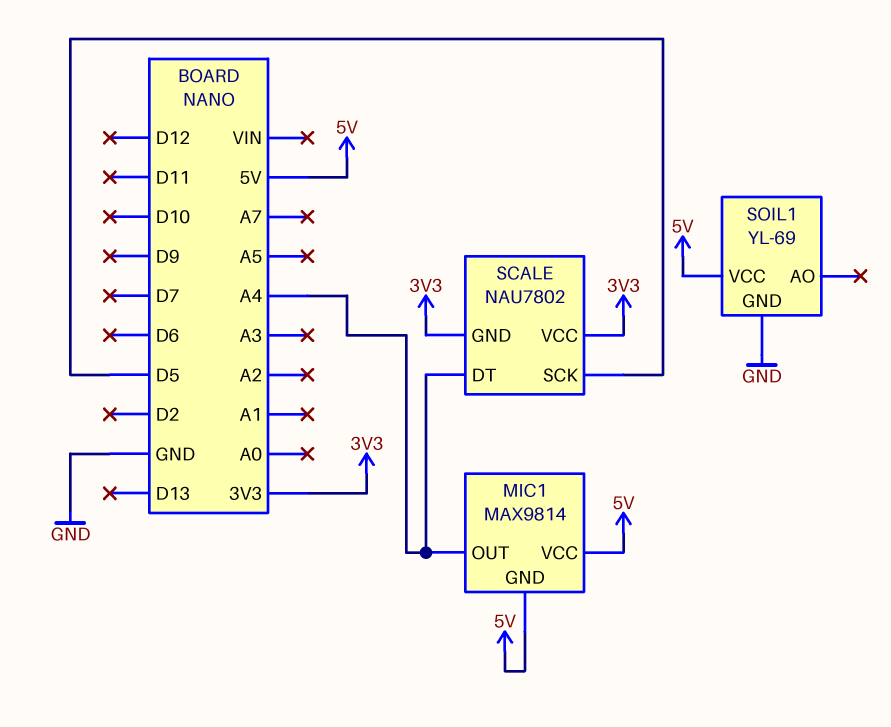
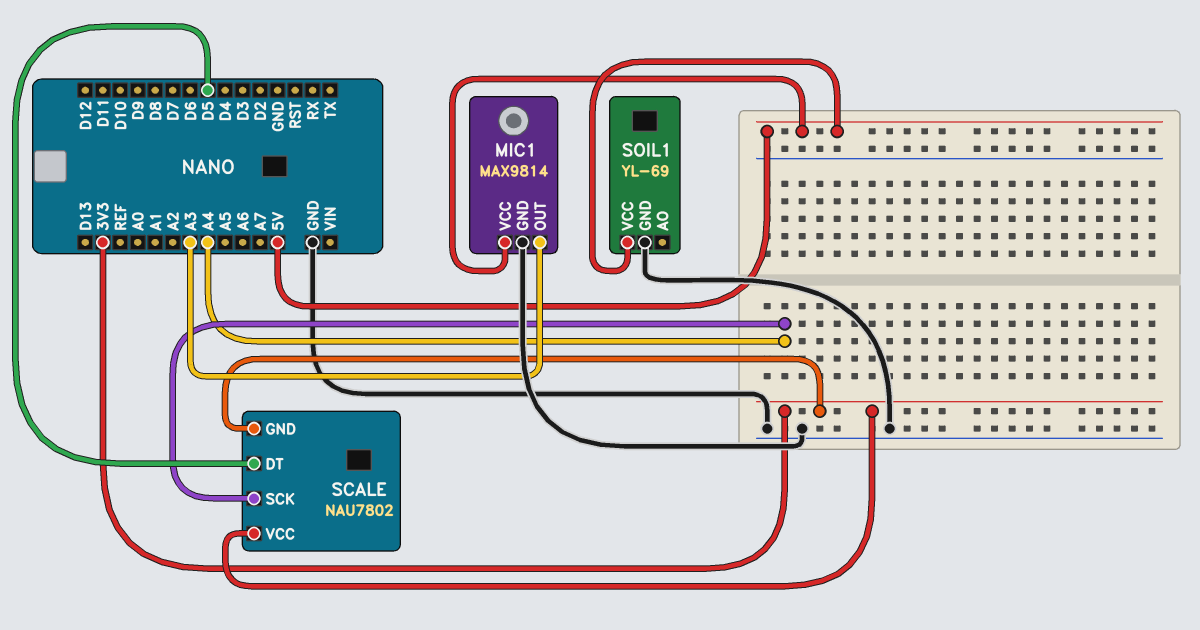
MIC1 pin GND: 5V -> GND
MIC1 pin OUT: A4 -> A3
SCALE pin DT: A4 -> D5
SCALE pin SCK: D5 -> A4

